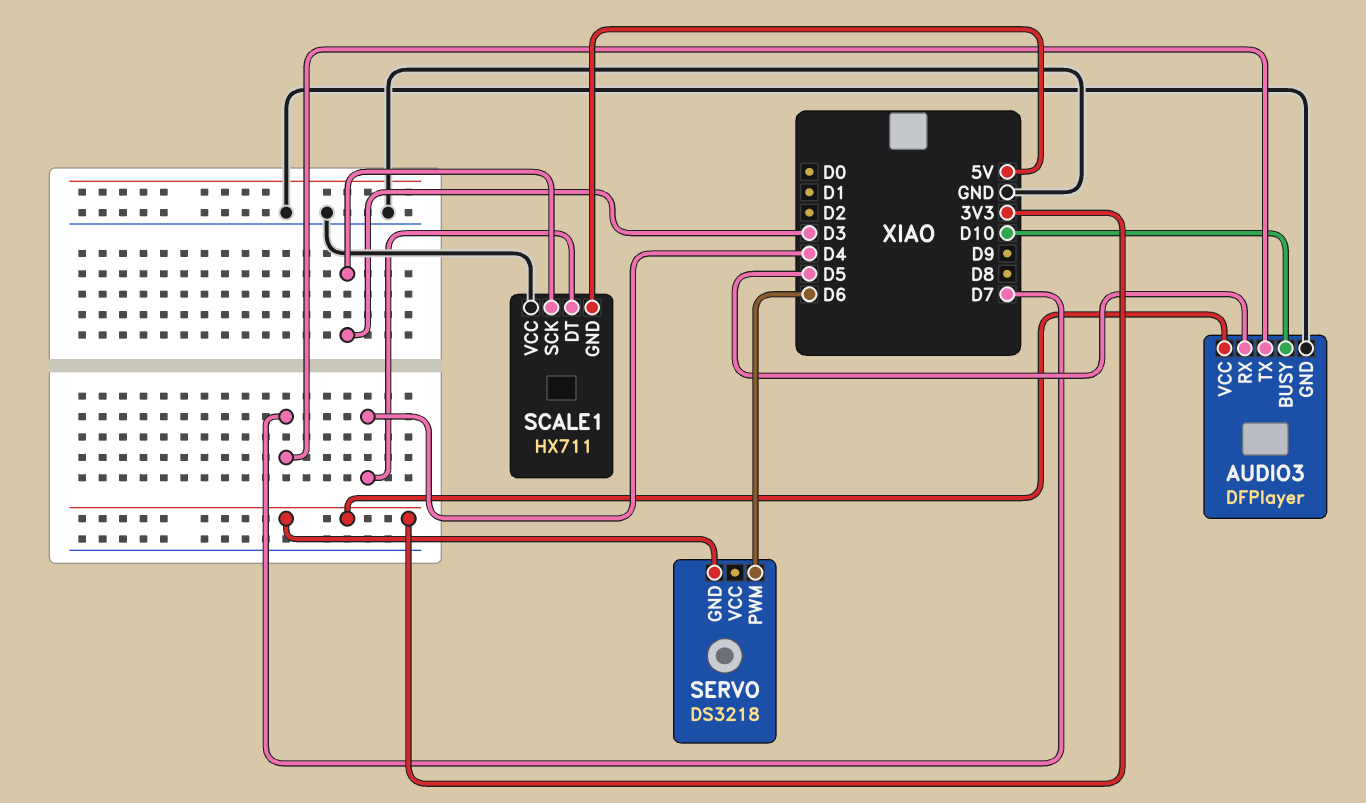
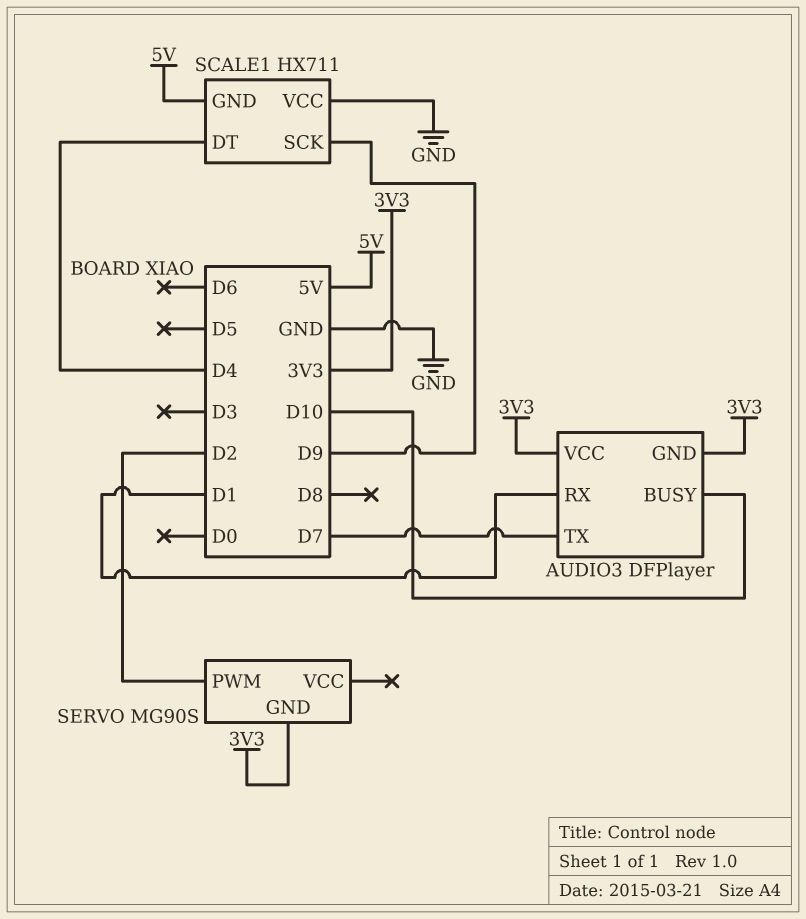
AUDIO3 pin GND: GND -> 3V3
AUDIO3 pin RX: D5 -> D1
SCALE1 pin SCK: D3 -> D9
SERVO: DS3218 -> MG90S
SERVO pin PWM: D6 -> D2

